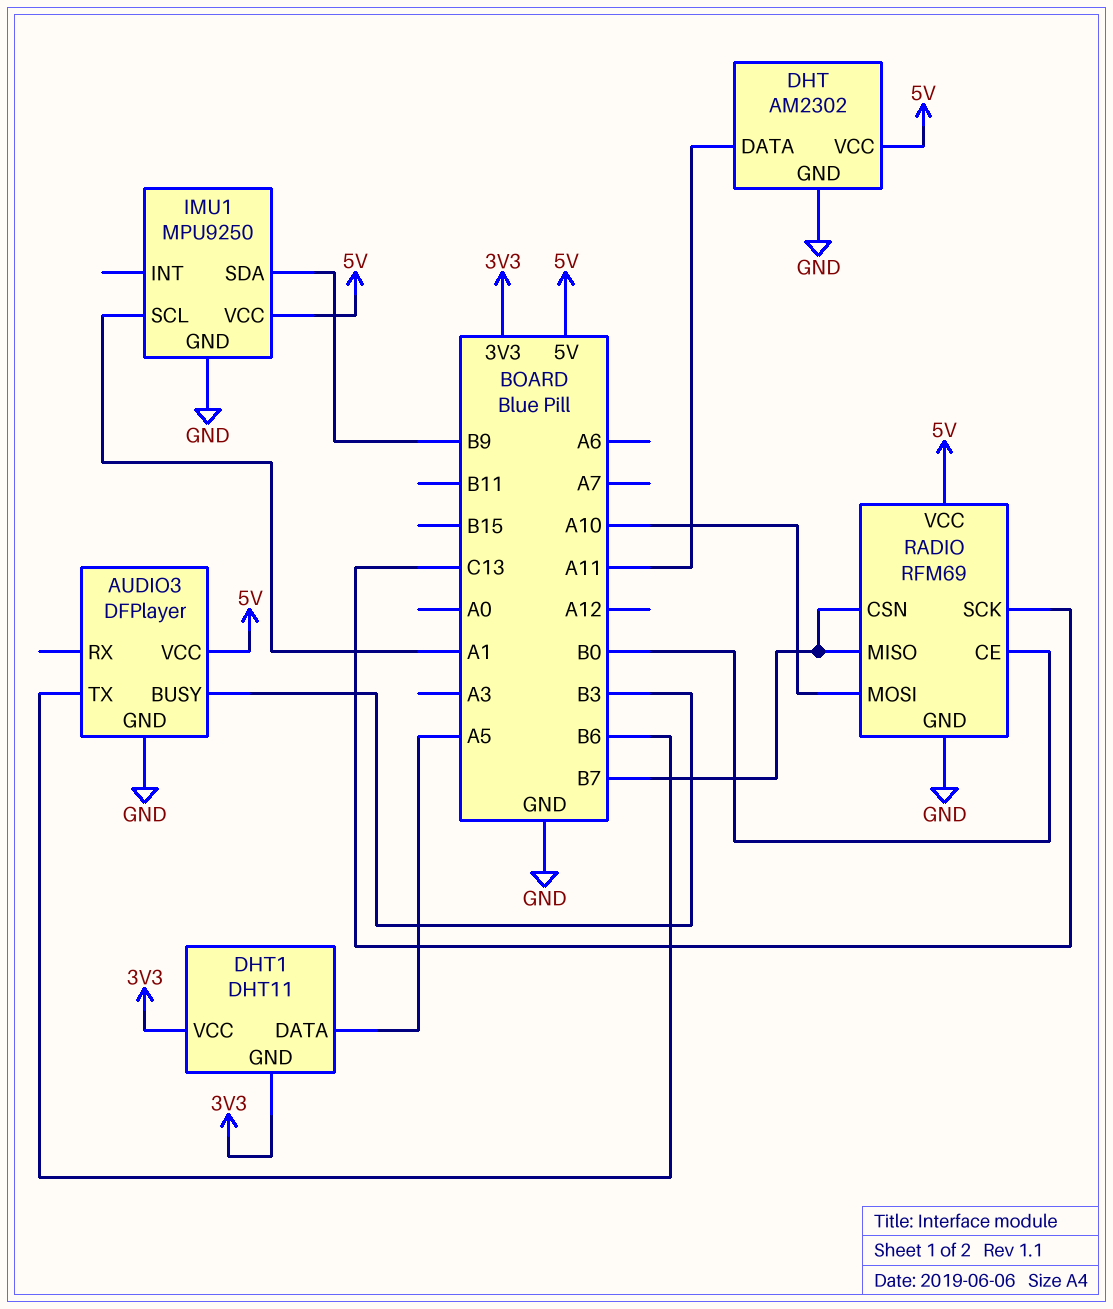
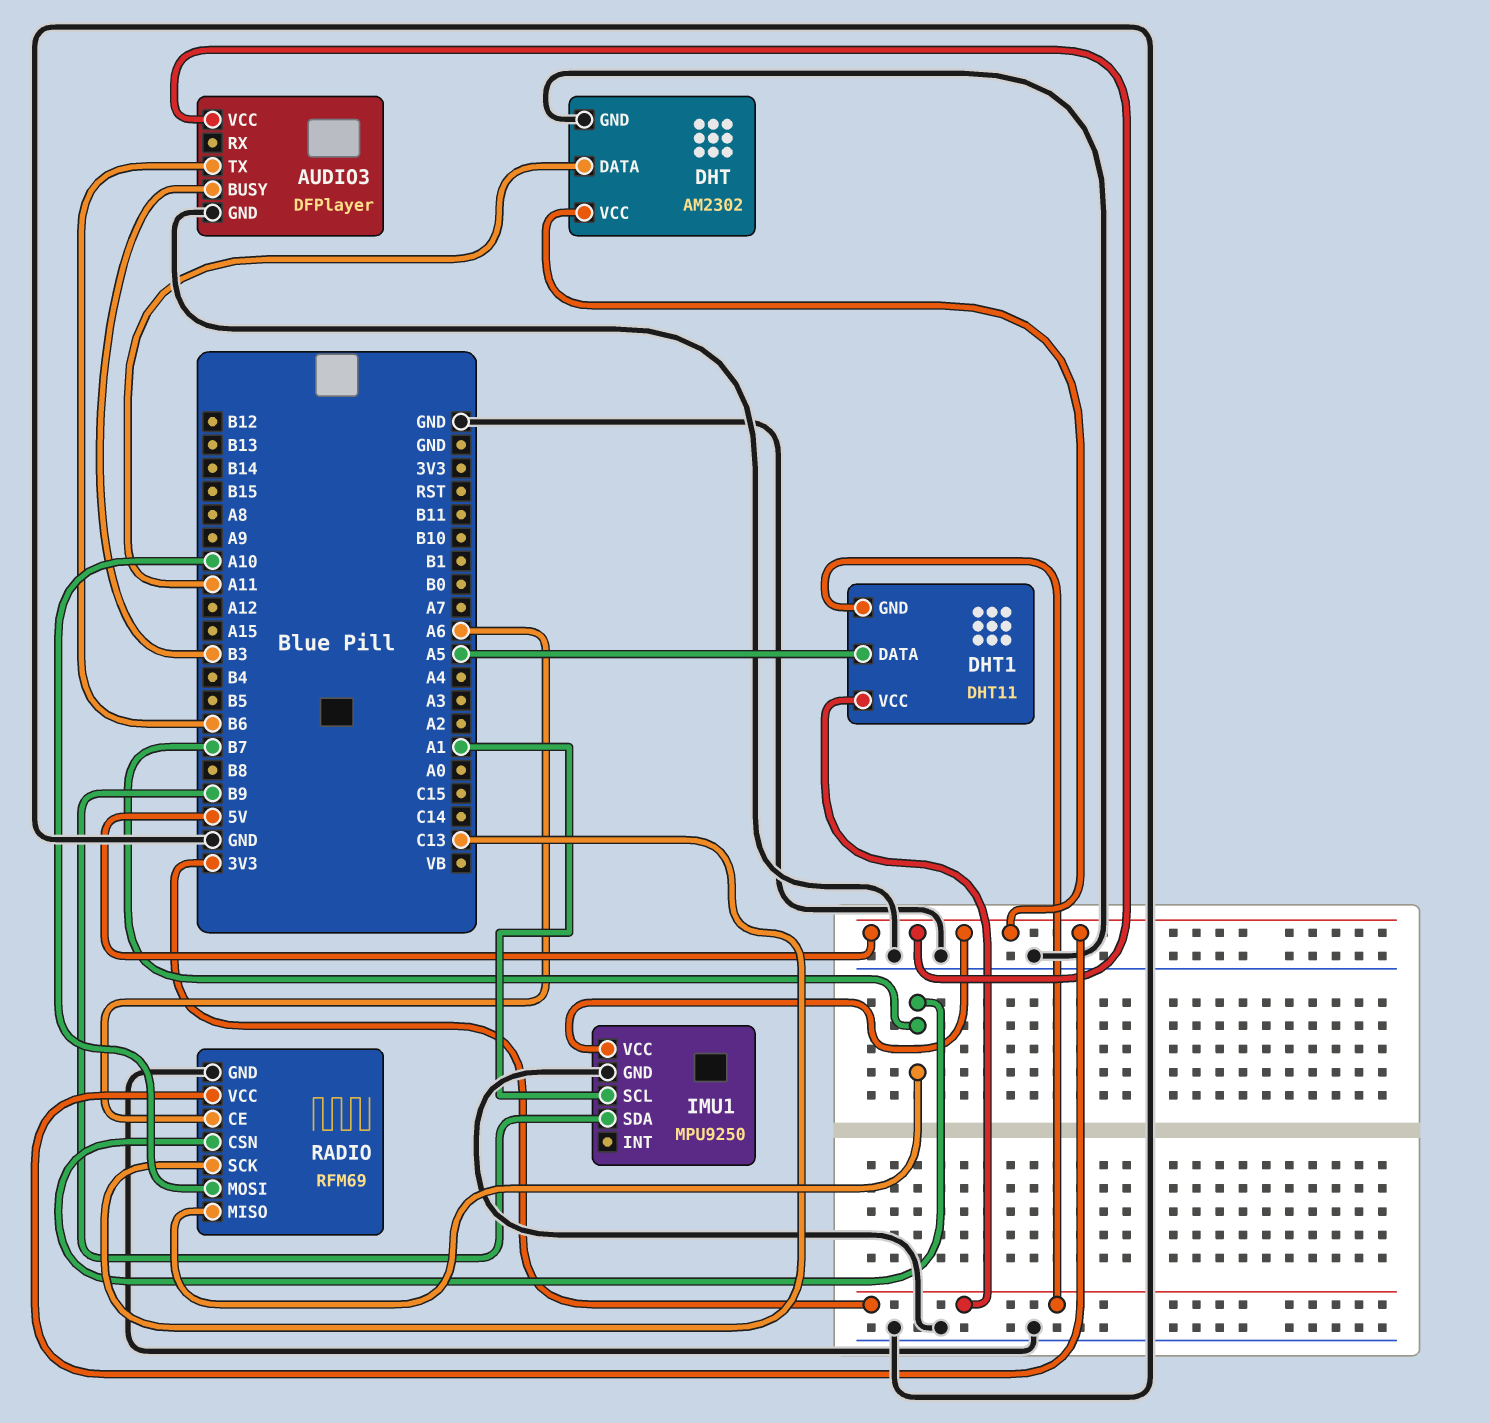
RADIO pin CE: B0 -> A6

